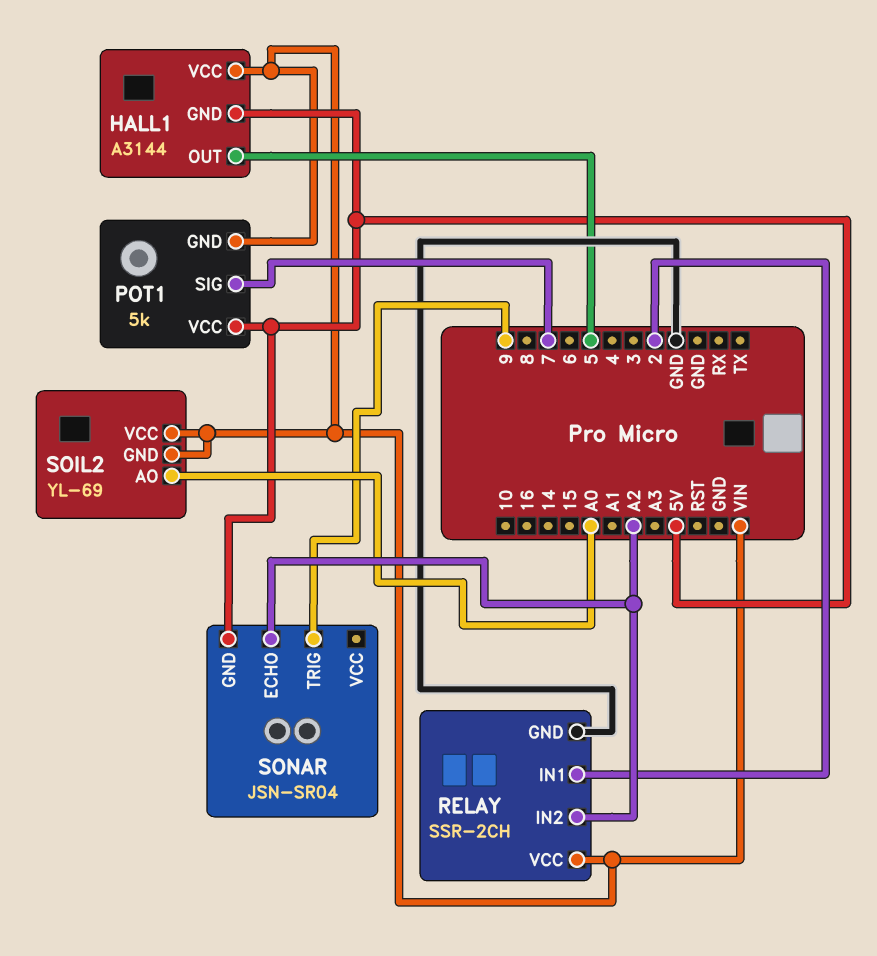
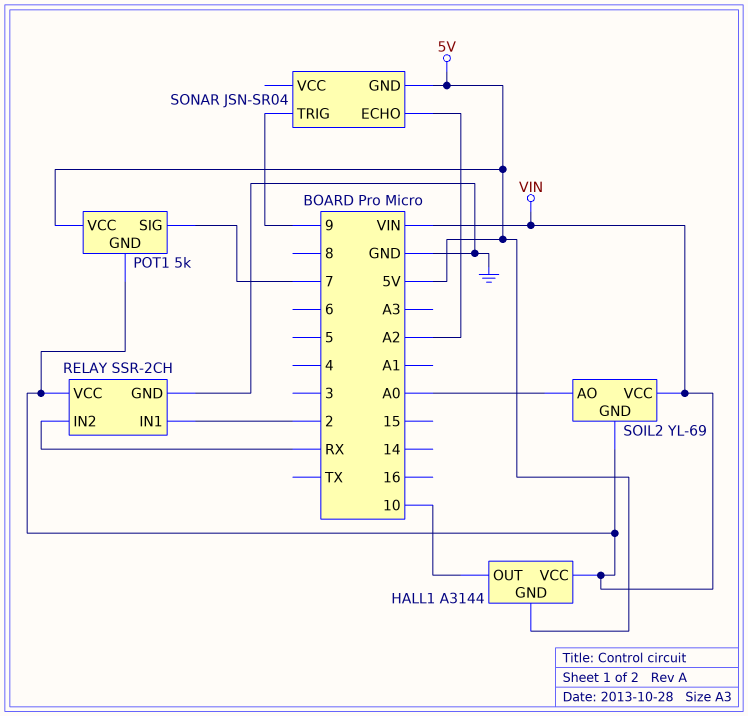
HALL1 pin OUT: 5 -> 10
RELAY pin IN2: A2 -> RX

